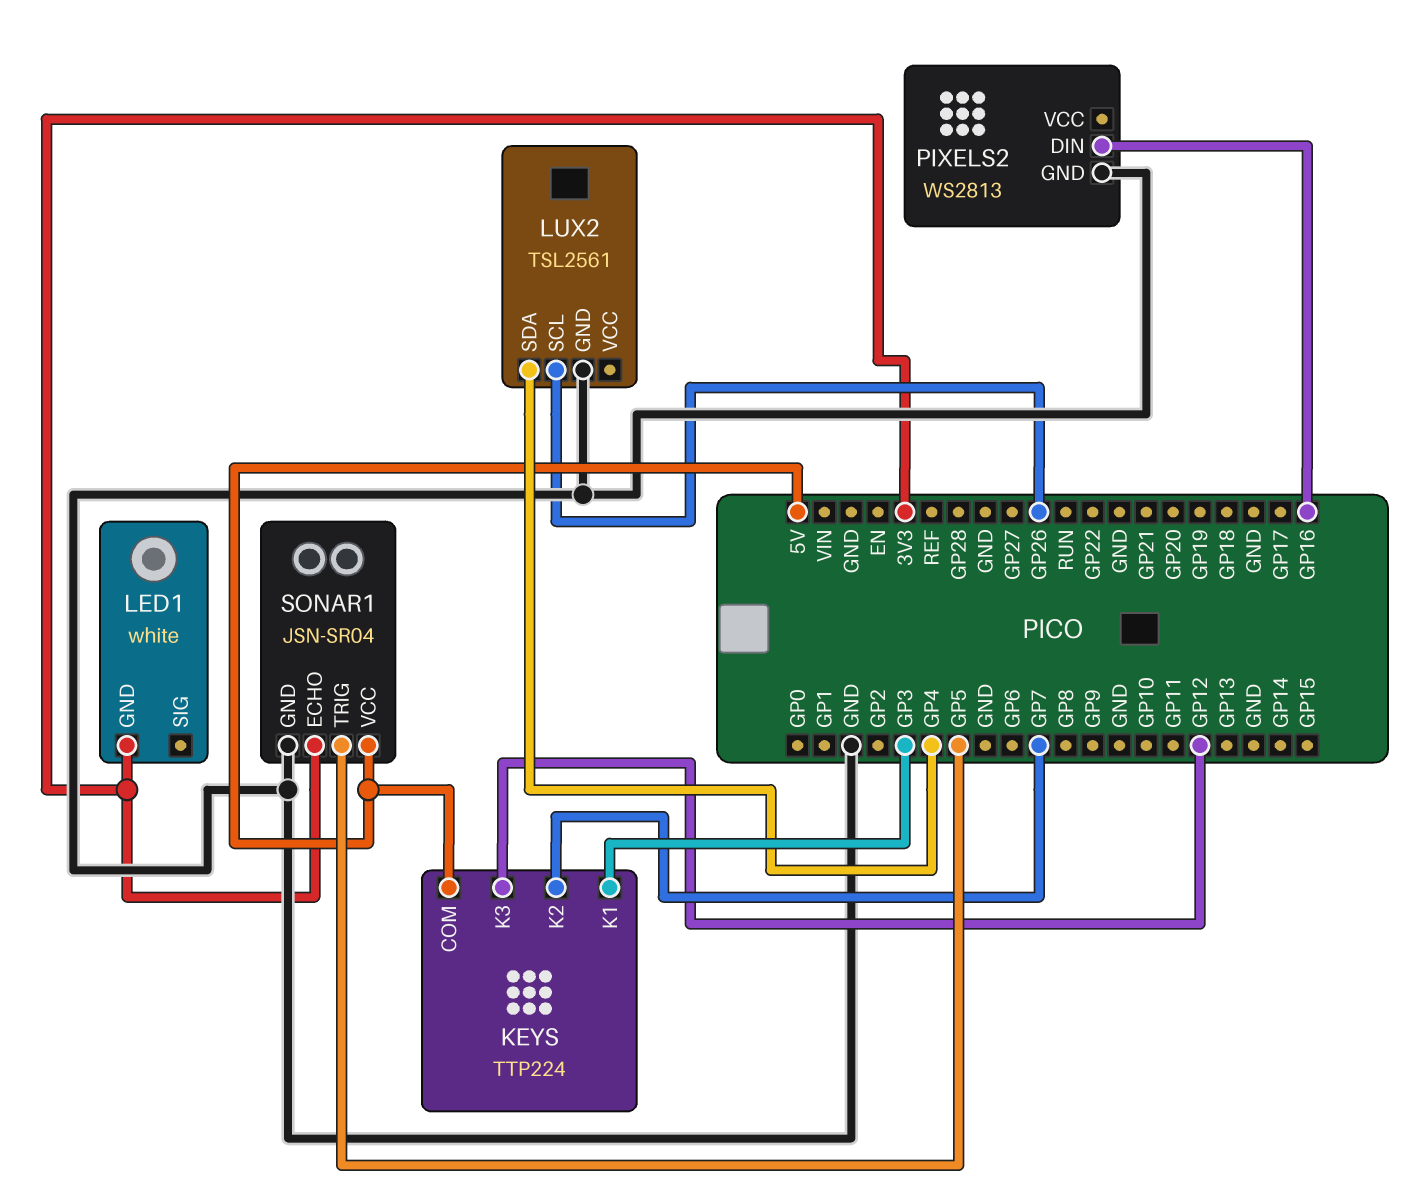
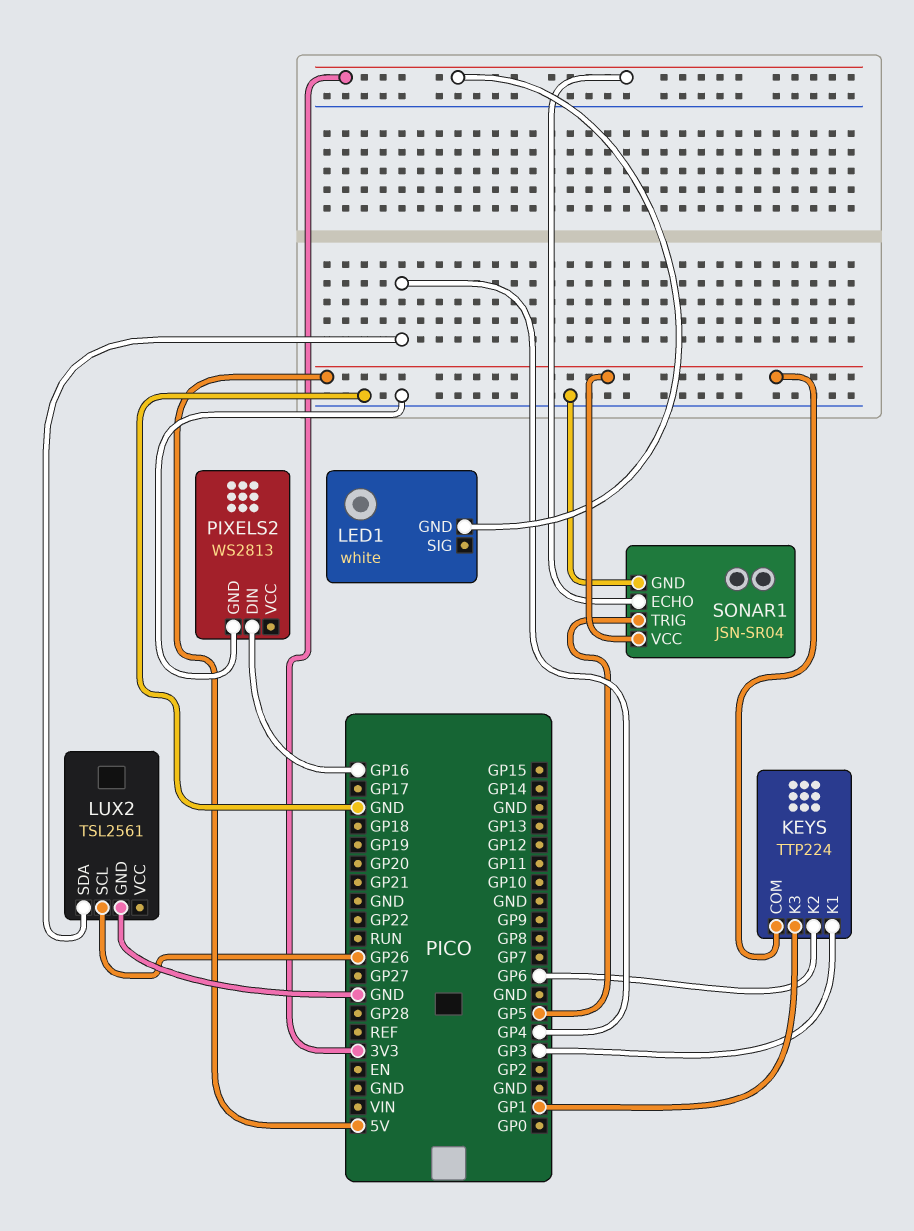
KEYS pin K2: GP7 -> GP6
KEYS pin K3: GP12 -> GP1

